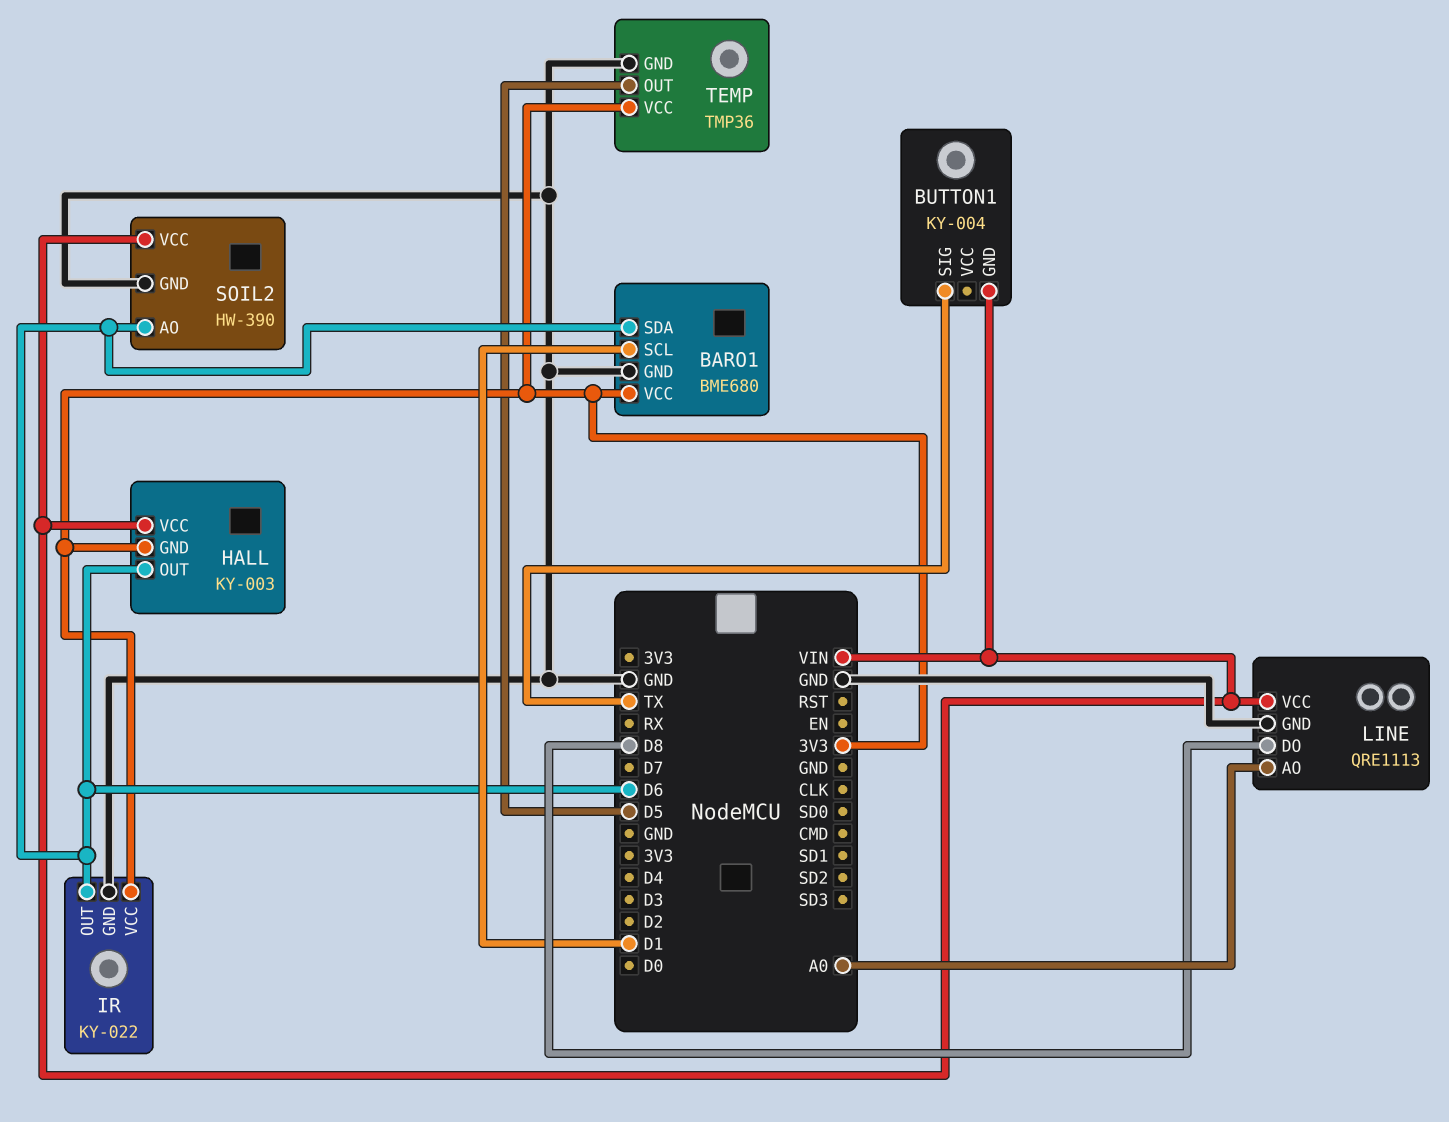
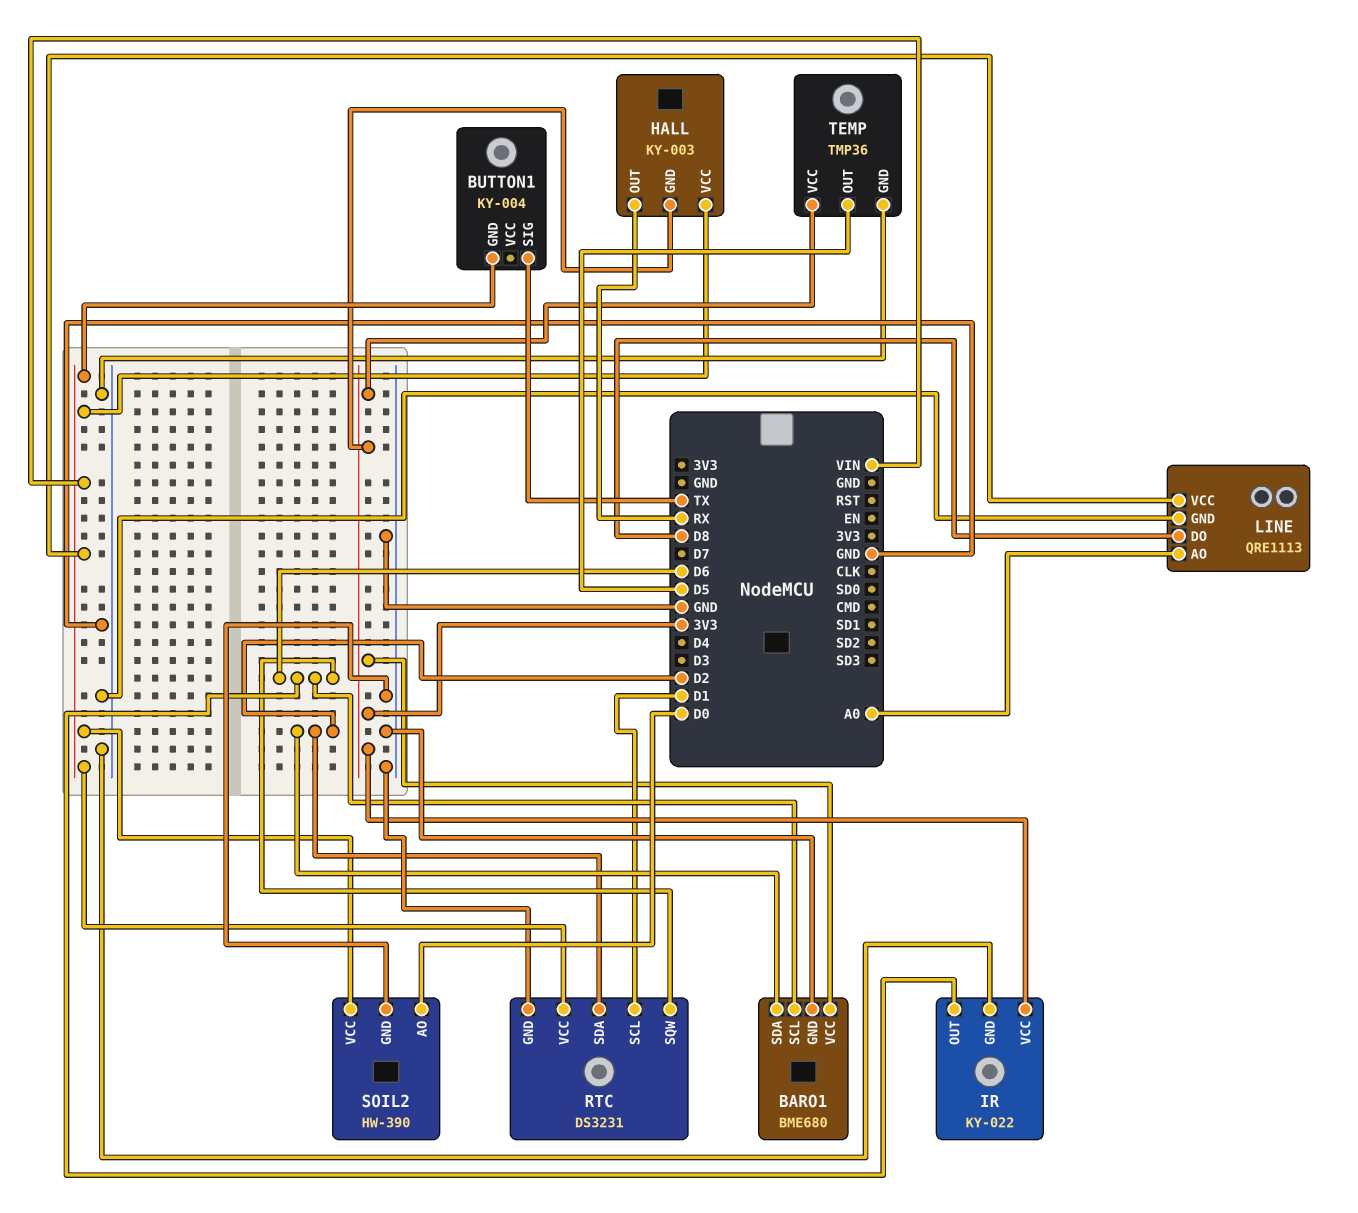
BARO1 pin SCL: D1 -> D6
BARO1 pin SDA: D6 -> D2
HALL pin OUT: D6 -> RX
RTC: none -> DS3231
RTC pin GND: none -> GND
RTC pin SCL: none -> D1
RTC pin SDA: none -> D2
RTC pin SQW: none -> D6
RTC pin VCC: none -> VIN
SOIL2 pin AO: D6 -> D0

